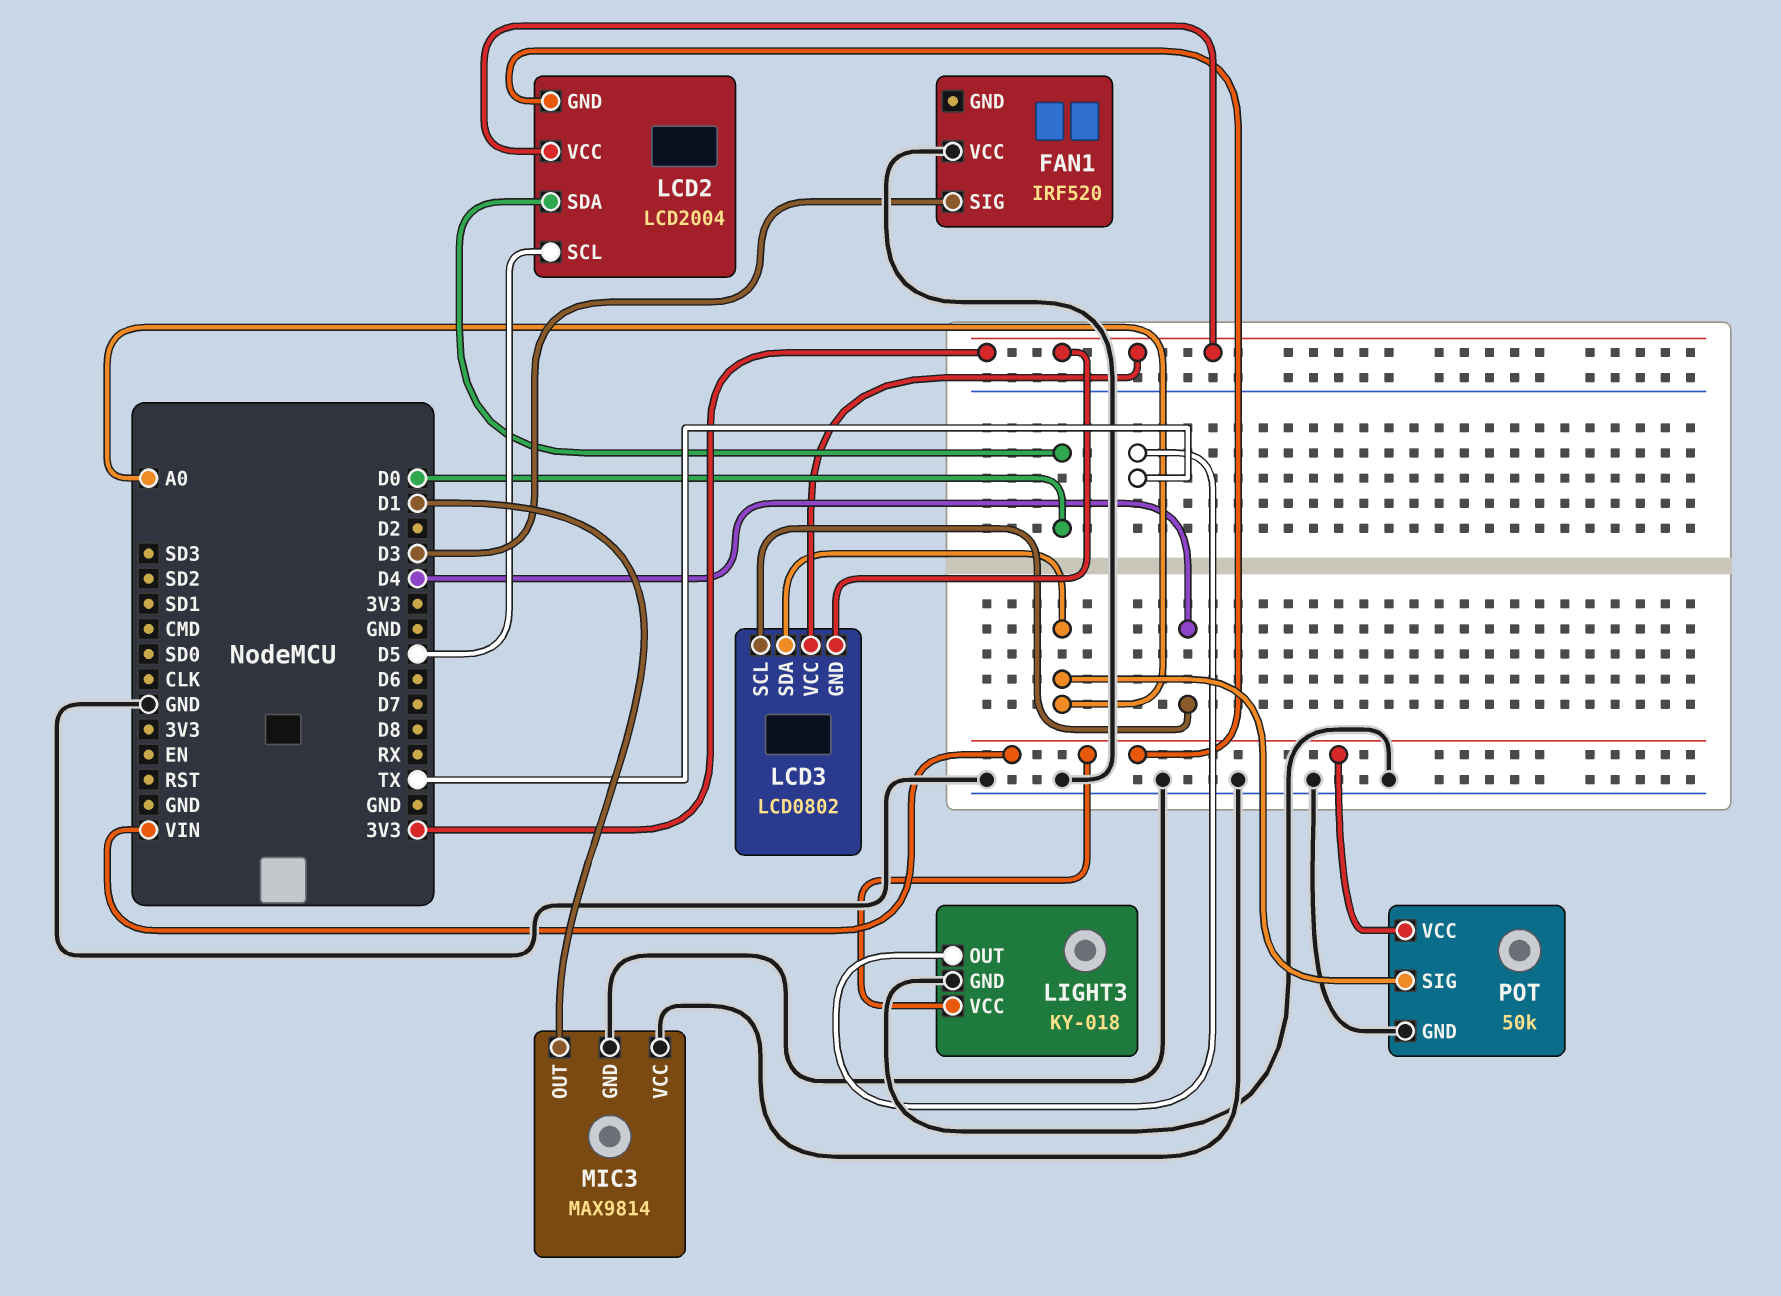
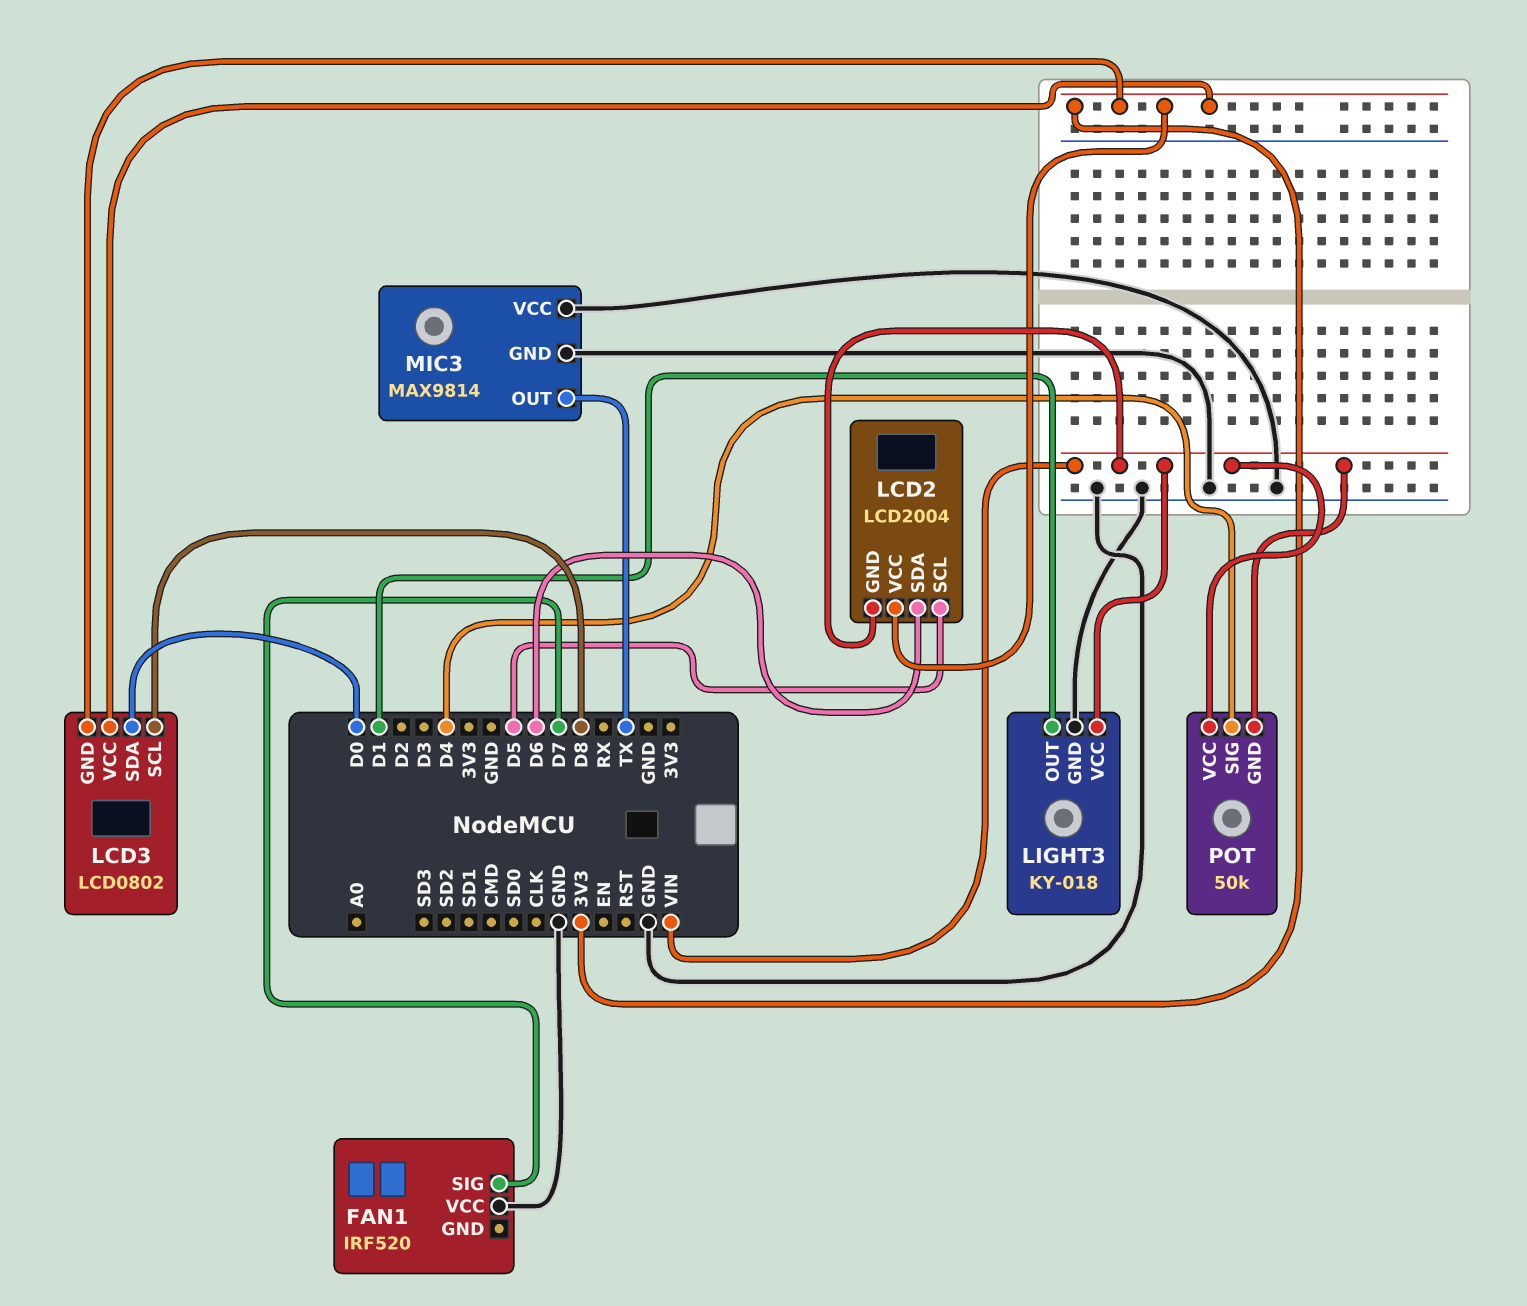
FAN1 pin SIG: D3 -> D7
LCD2 pin SDA: D0 -> D6
LCD3 pin SCL: D4 -> D8
LCD3 pin SDA: A0 -> D0
LIGHT3 pin OUT: TX -> D1
MIC3 pin OUT: D1 -> TX
POT pin GND: GND -> VIN
POT pin SIG: A0 -> D4

